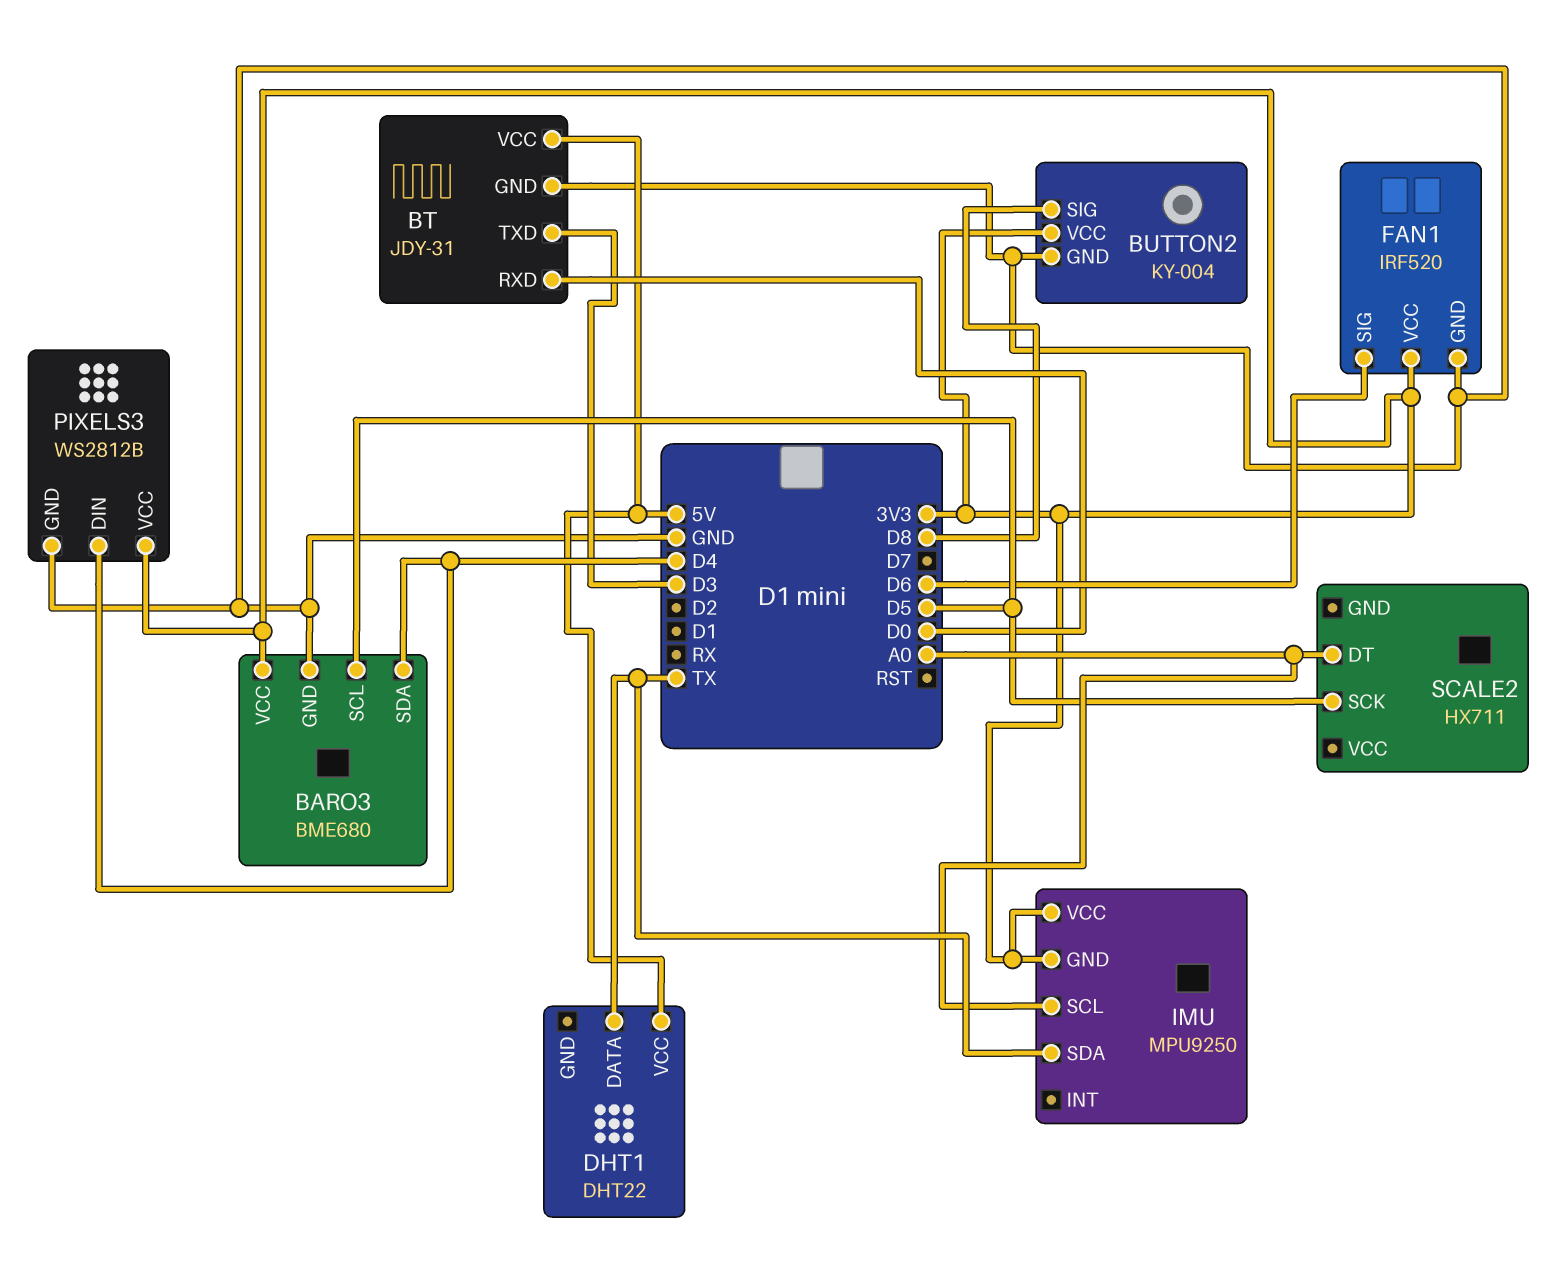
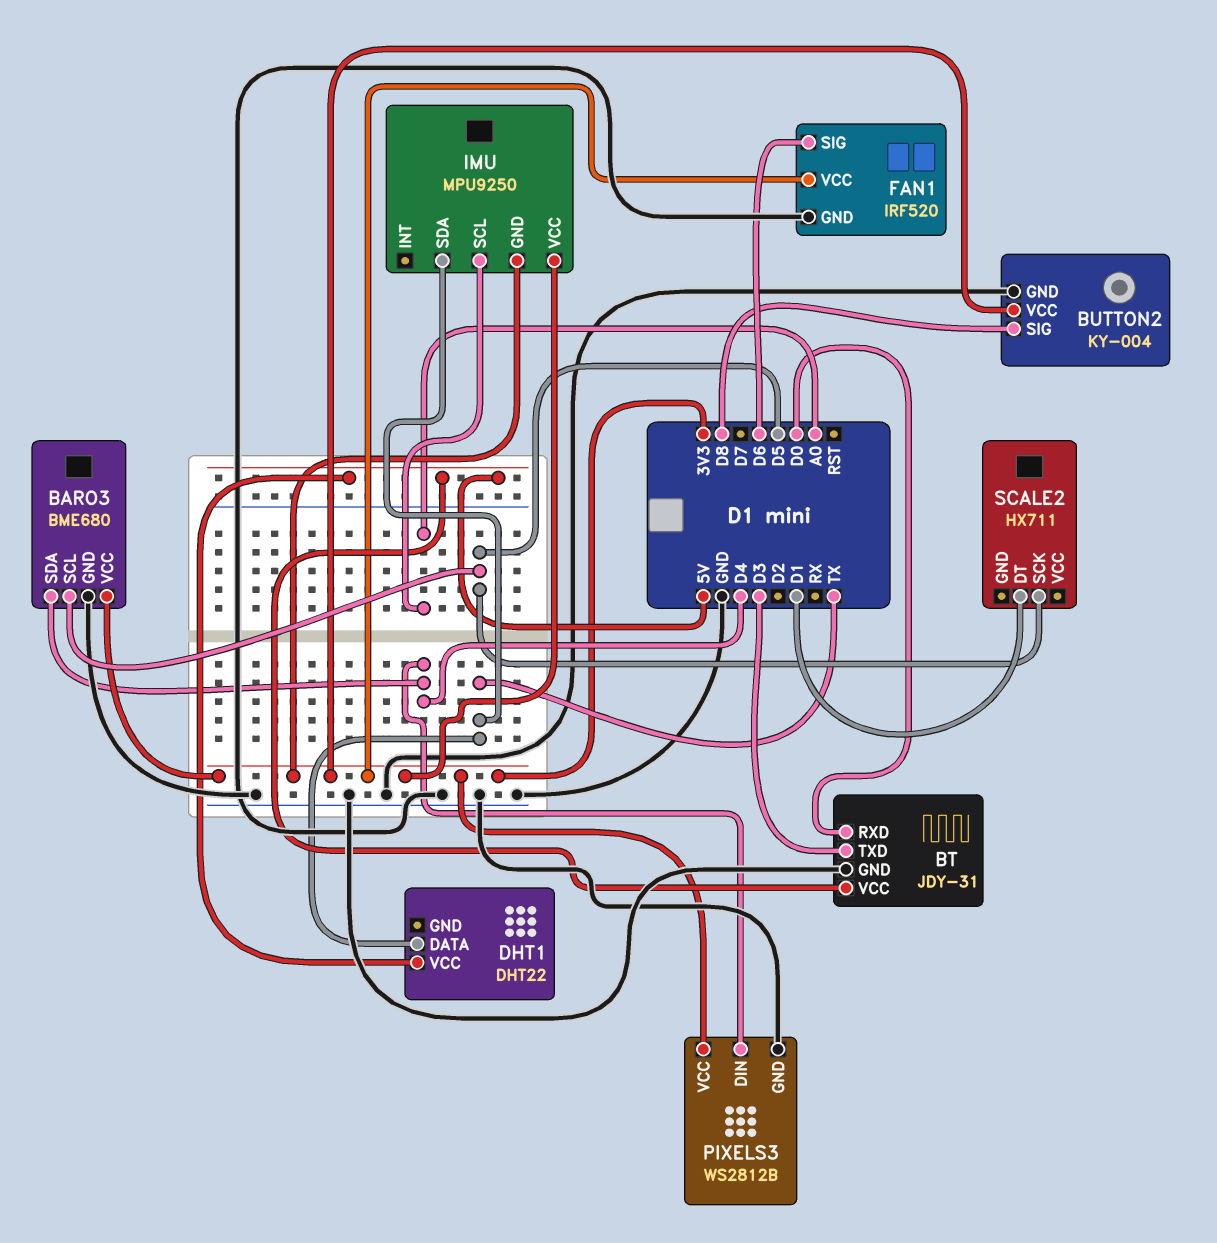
SCALE2 pin DT: A0 -> D1

